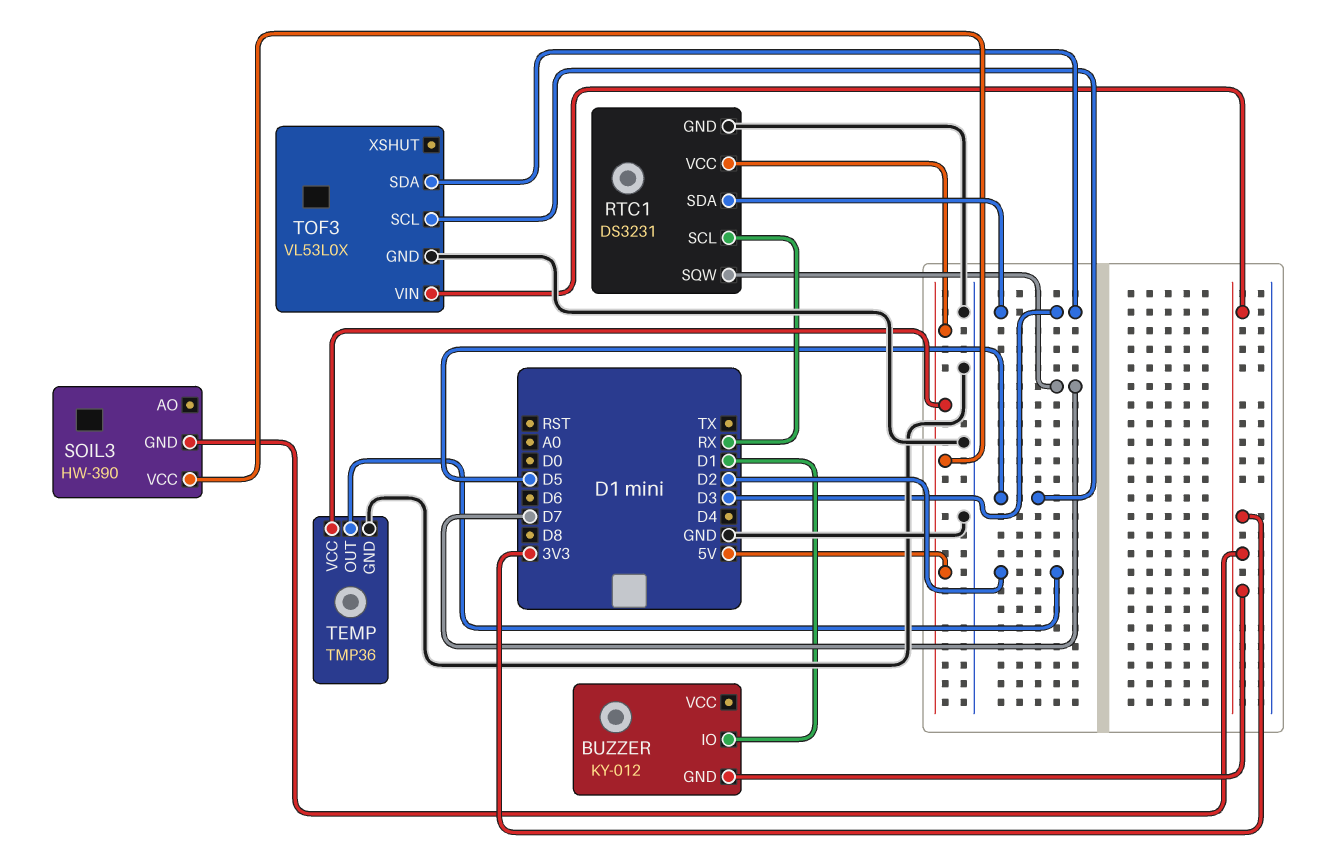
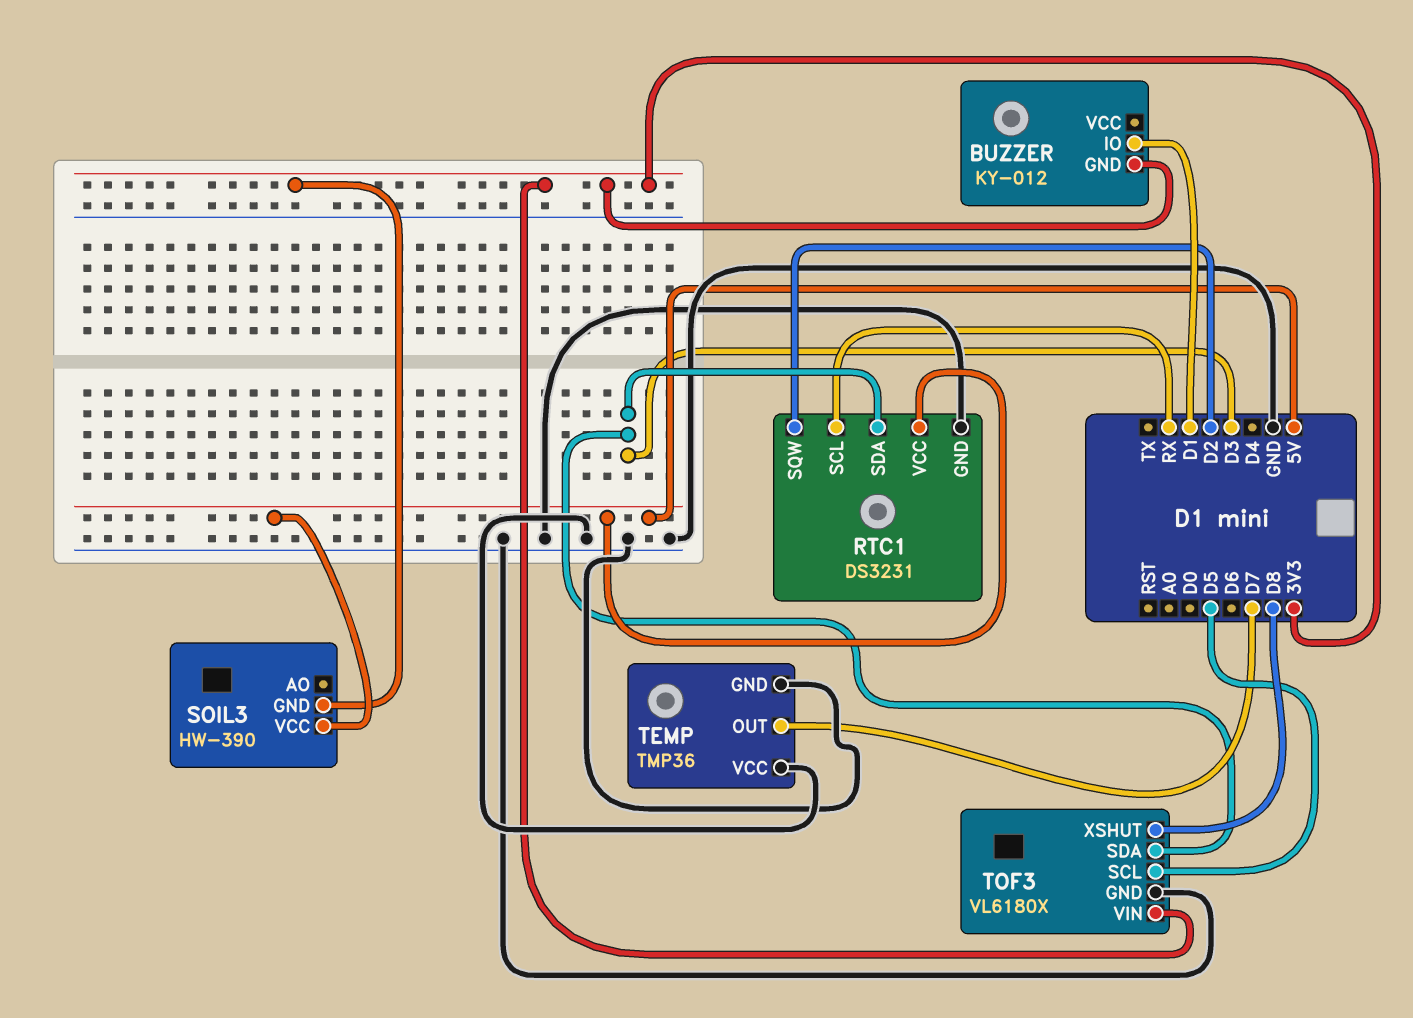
RTC1 pin SQW: D7 -> D2
TEMP pin OUT: D2 -> D7
TEMP pin VCC: 5V -> GND
TOF3: VL53L0X -> VL6180X
TOF3 pin XSHUT: none -> D8

